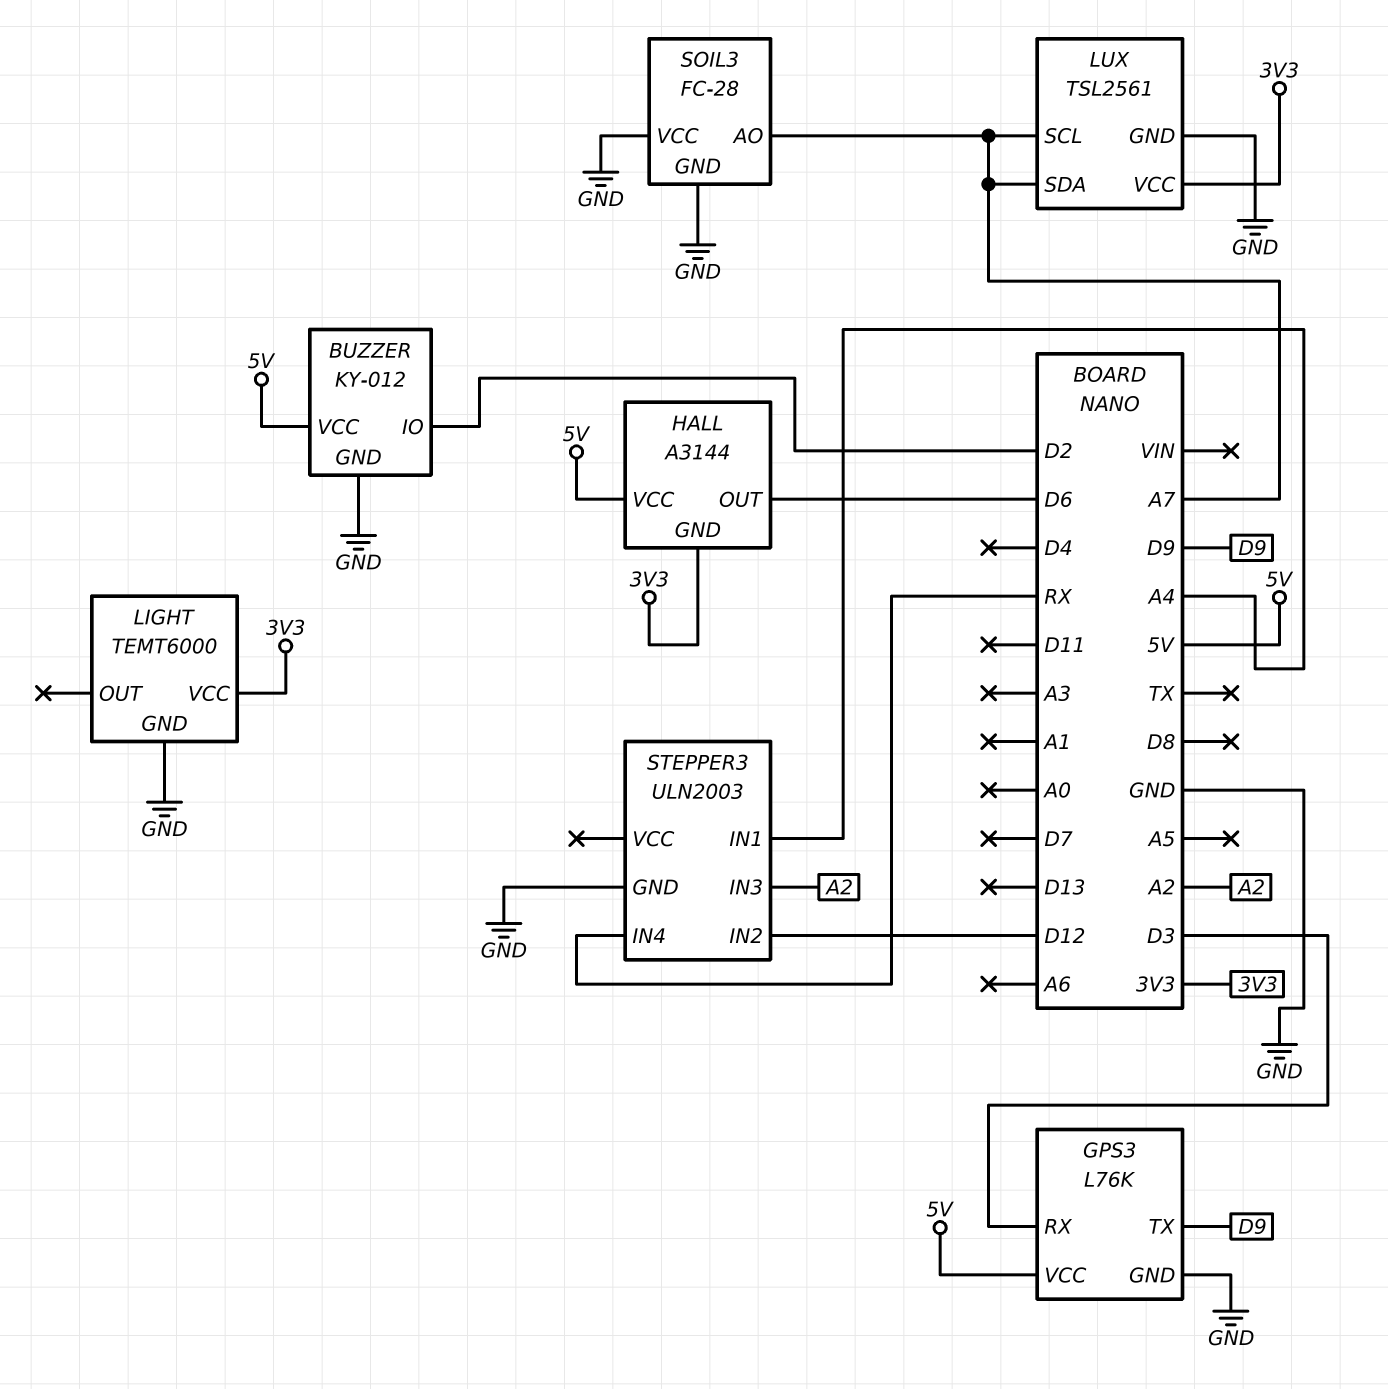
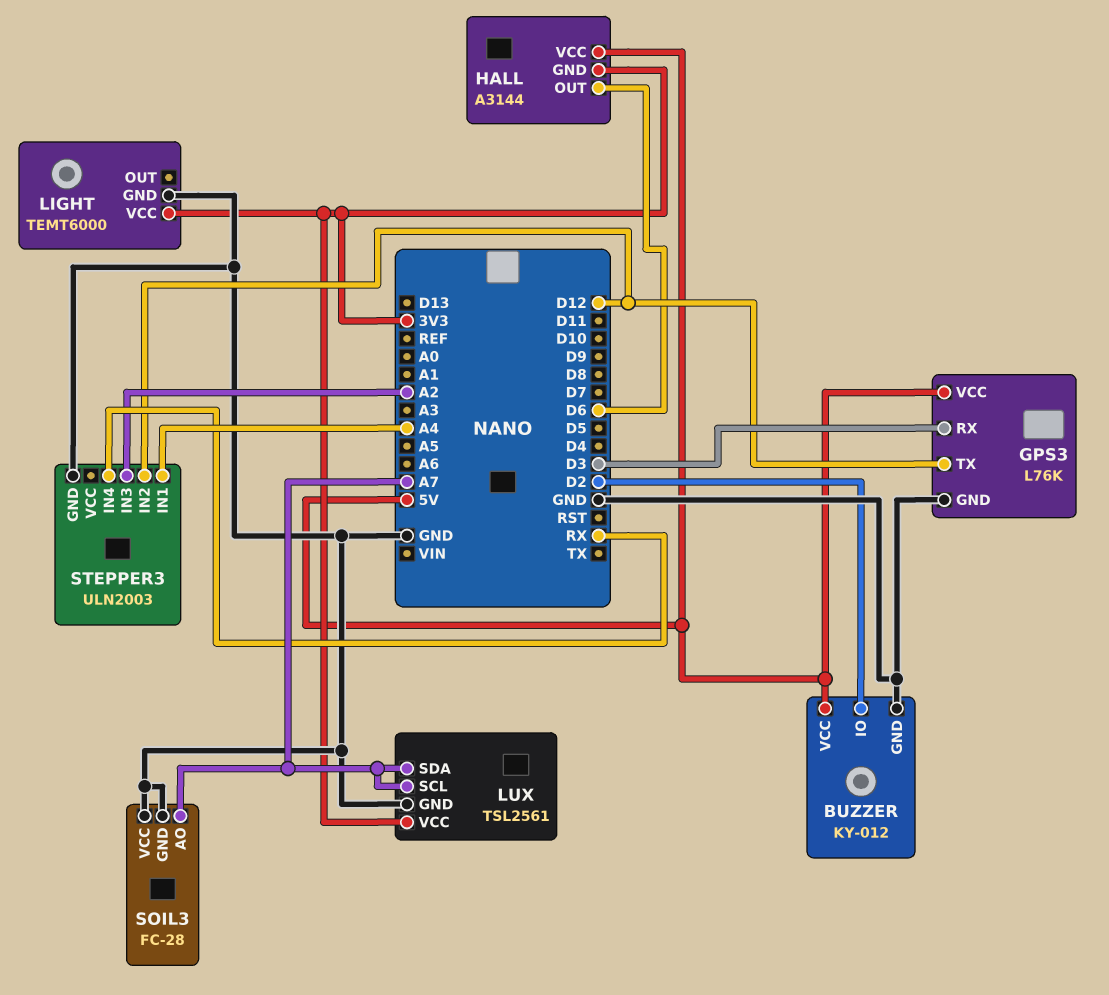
GPS3 pin TX: D9 -> D12

